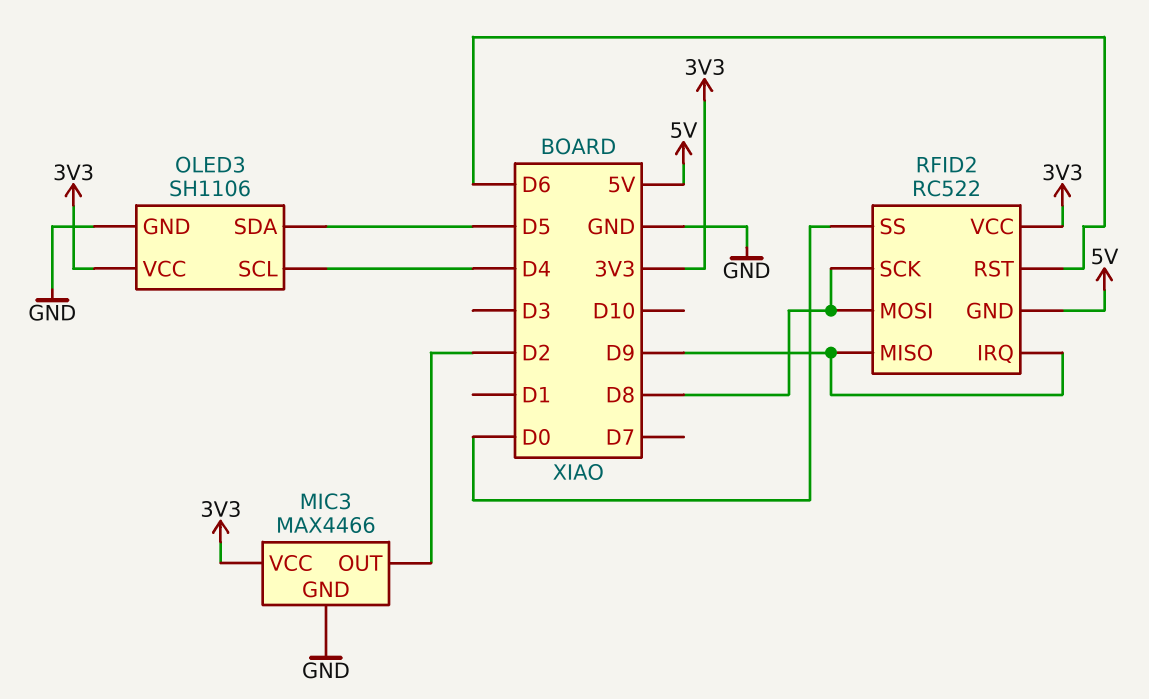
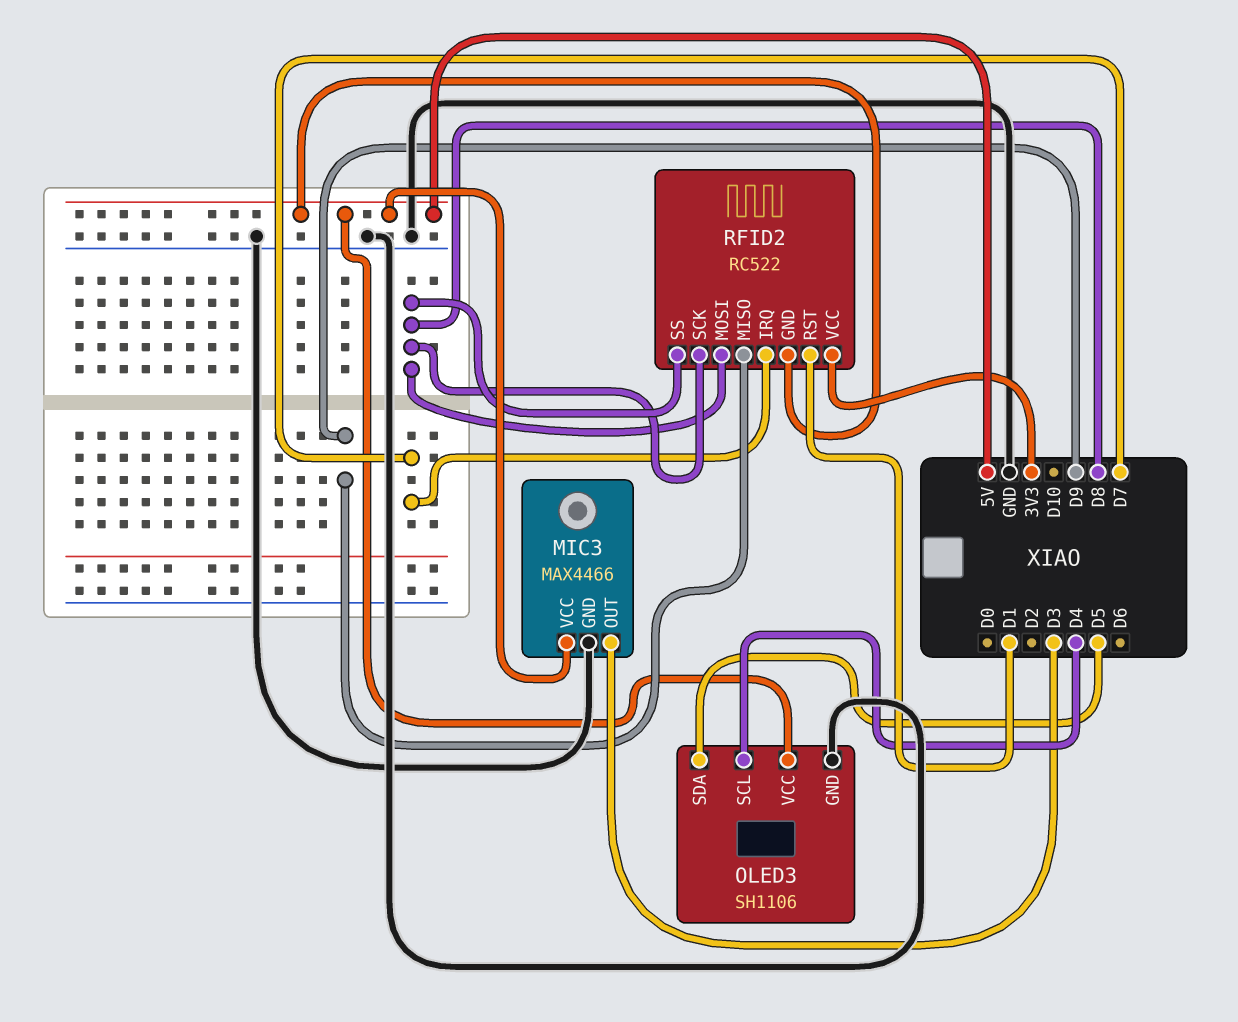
MIC3 pin OUT: D2 -> D3
MIC3 pin VCC: 3V3 -> 5V
OLED3 pin VCC: 3V3 -> 5V
RFID2 pin IRQ: D9 -> D7
RFID2 pin RST: D6 -> D1
RFID2 pin SS: D0 -> D8

